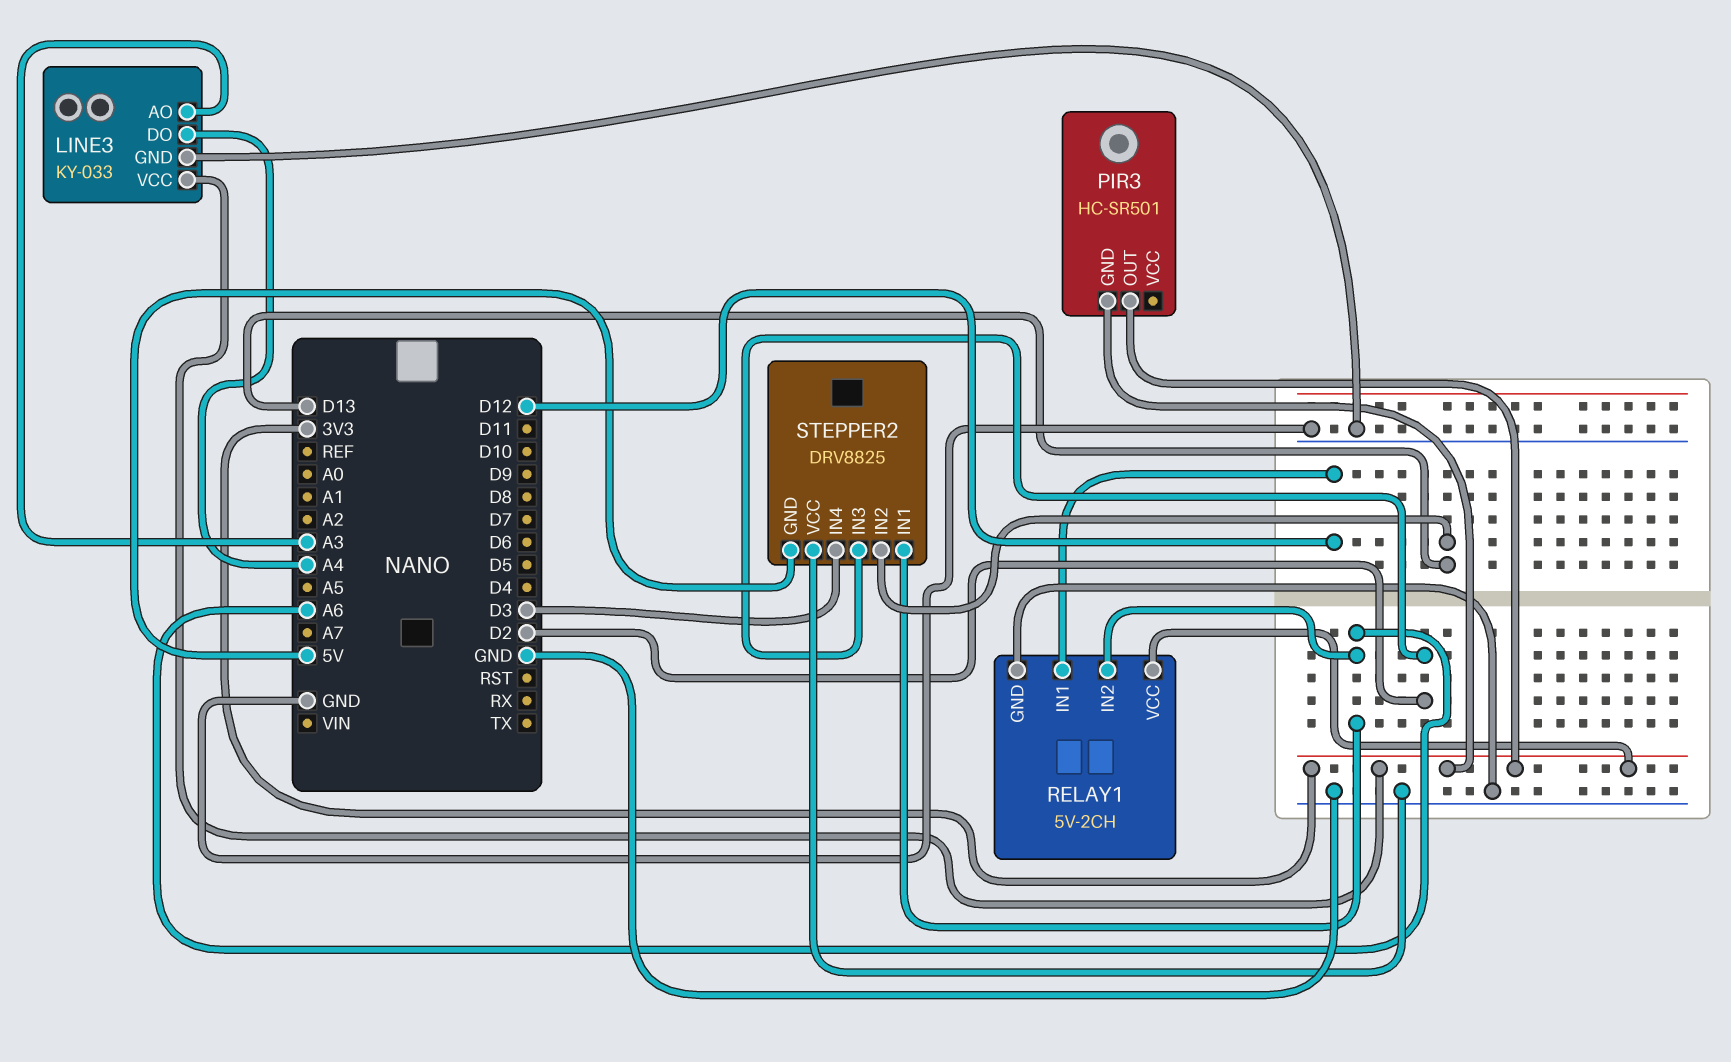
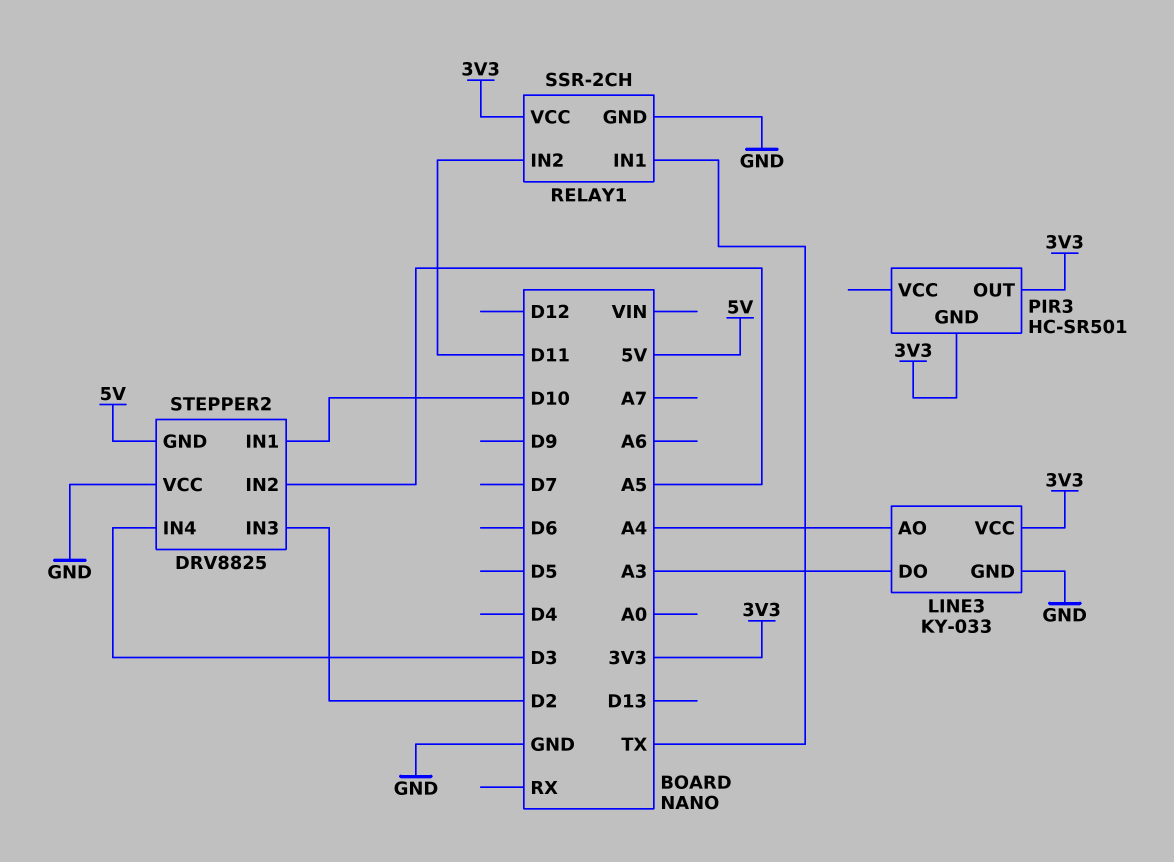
LINE3 pin AO: A3 -> A4
LINE3 pin DO: A4 -> A3
RELAY1: 5V-2CH -> SSR-2CH
RELAY1 pin IN1: D12 -> TX
RELAY1 pin IN2: A6 -> D11
STEPPER2 pin IN1: A6 -> D10
STEPPER2 pin IN2: D13 -> A5

